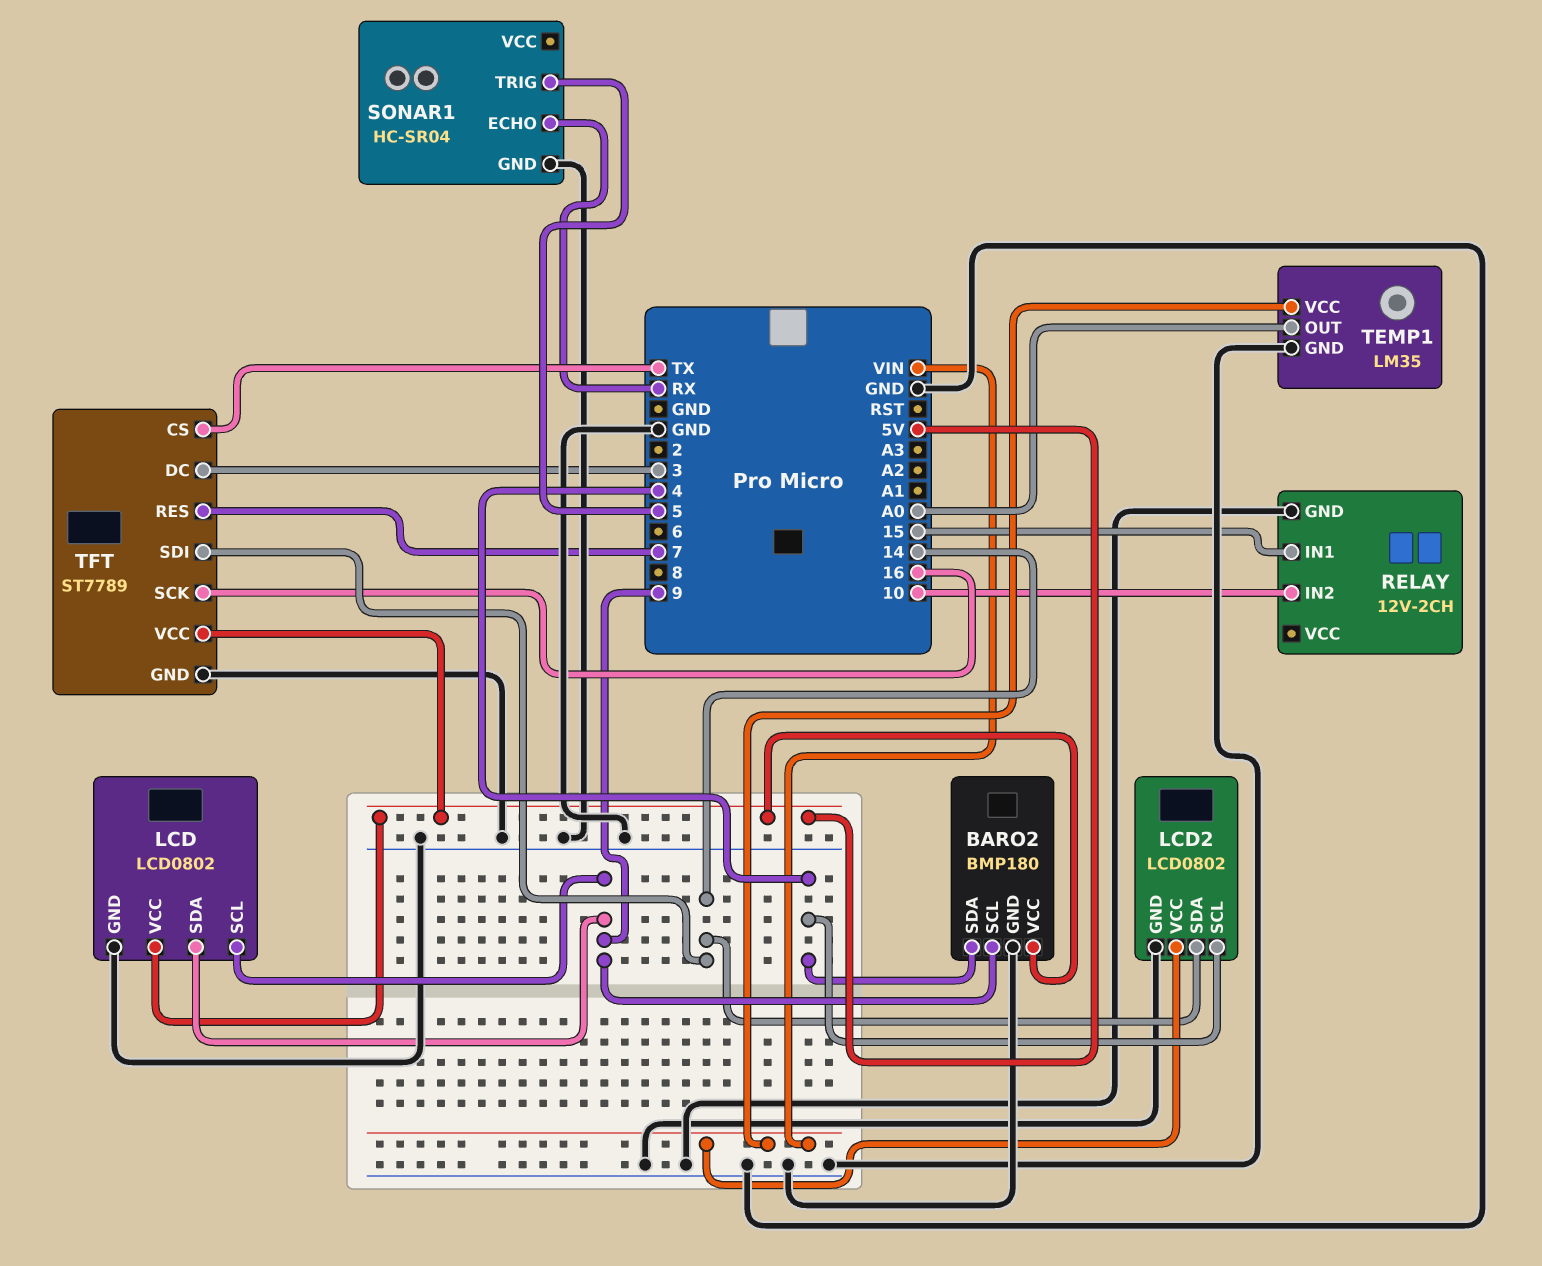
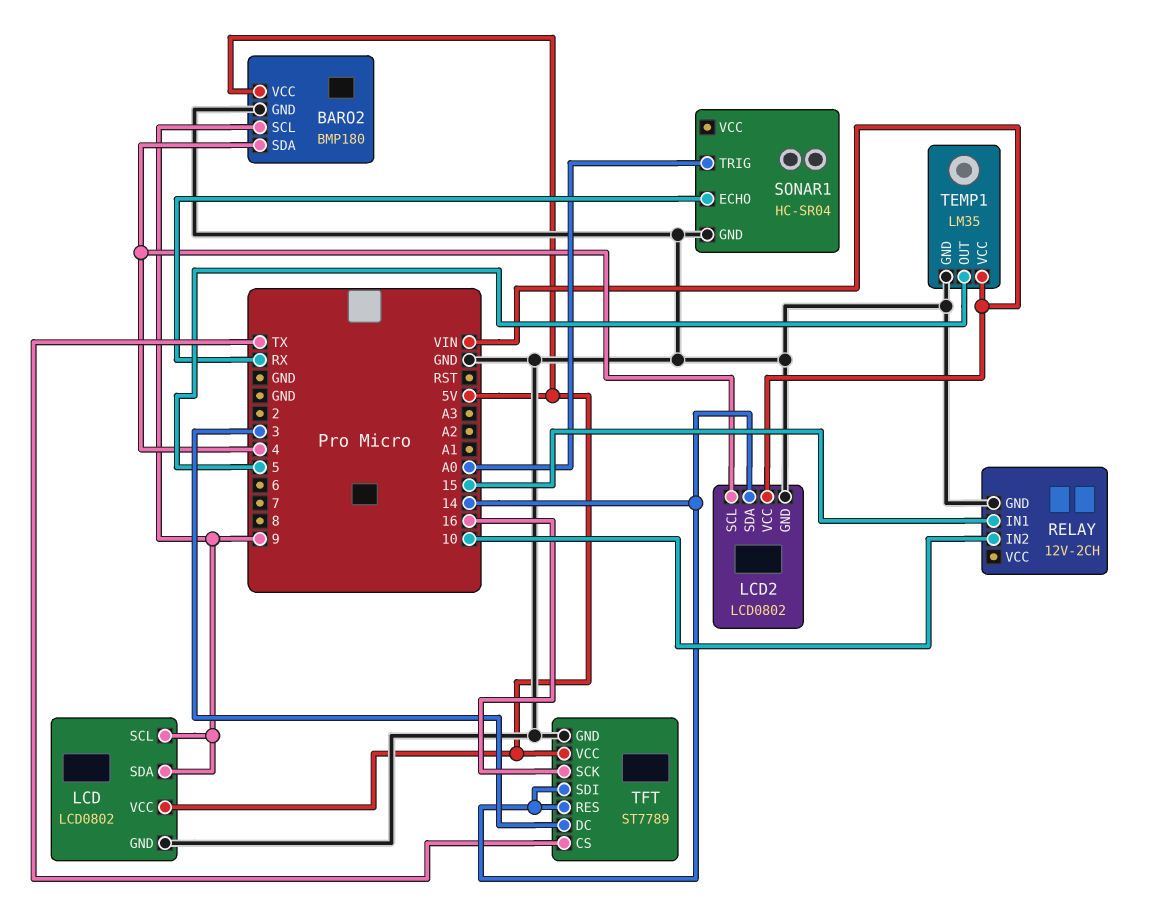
SONAR1 pin TRIG: 5 -> A0
TEMP1 pin OUT: A0 -> 5
TFT pin RES: 7 -> 14

